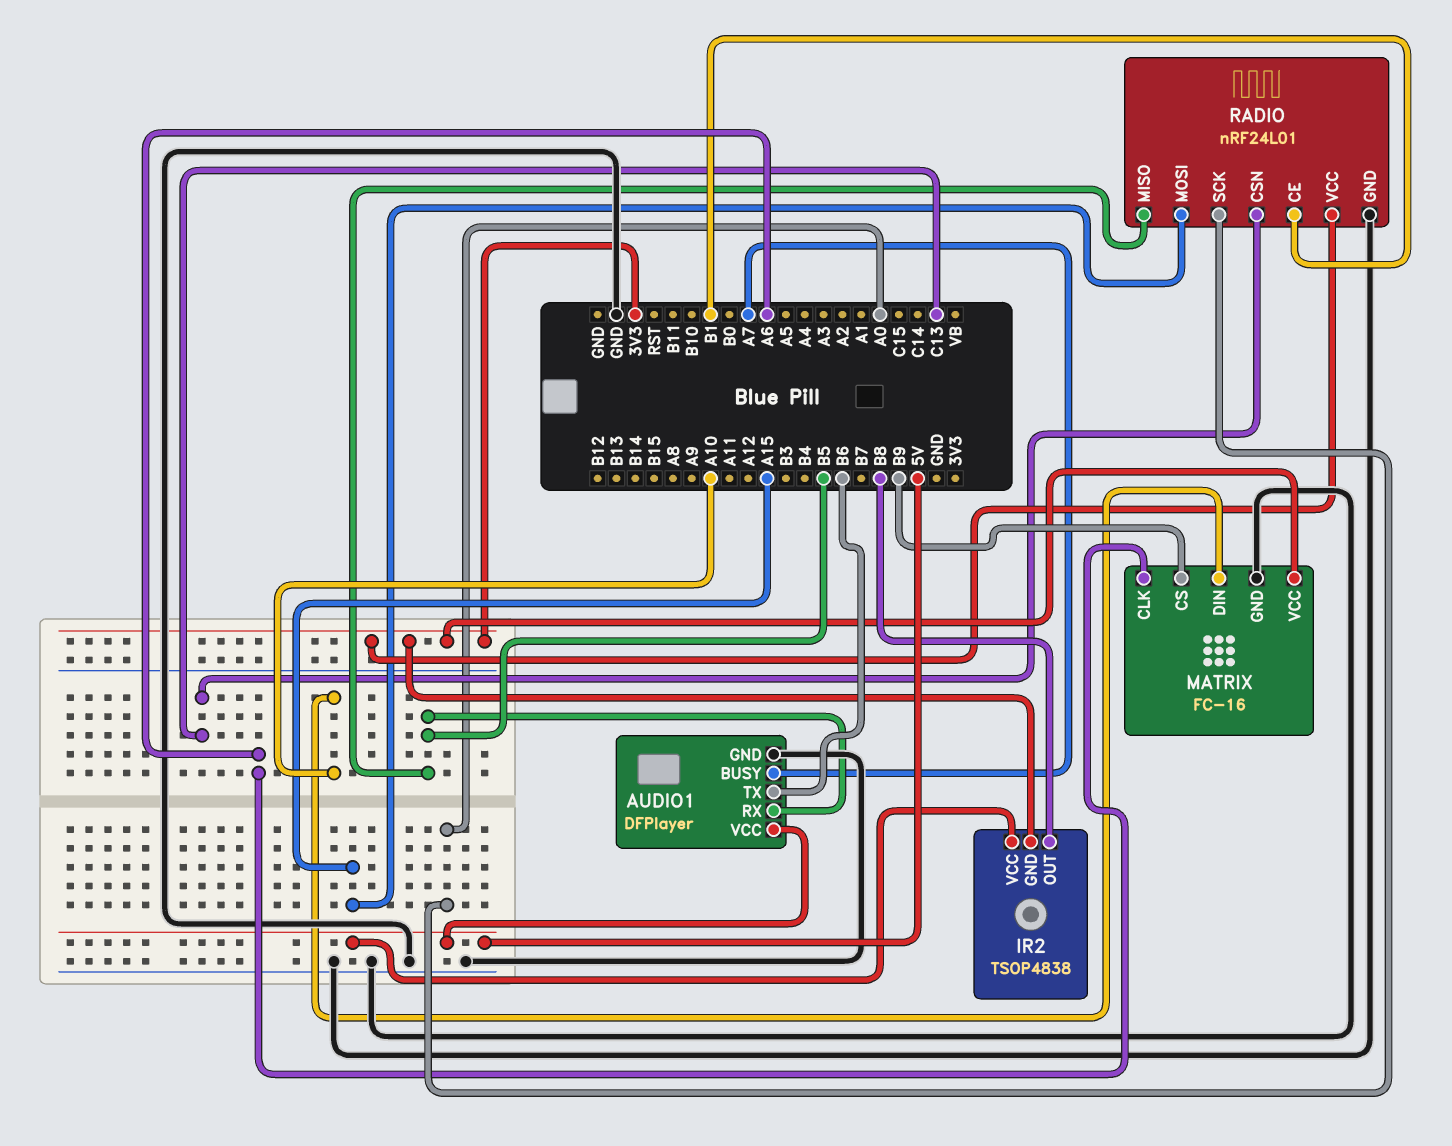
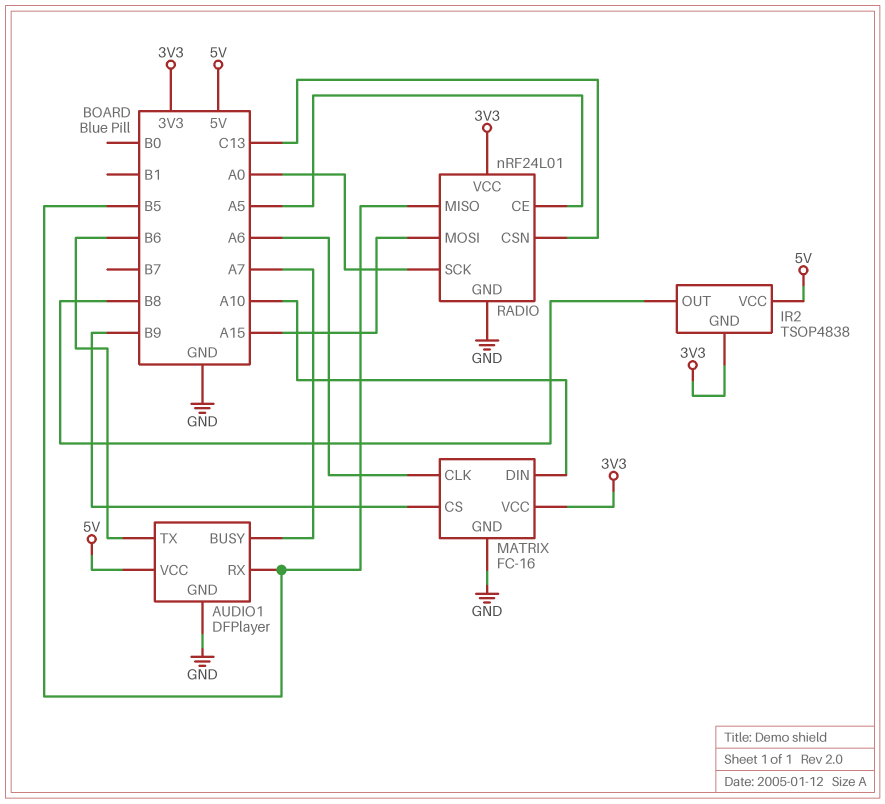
RADIO pin CE: B1 -> A5

